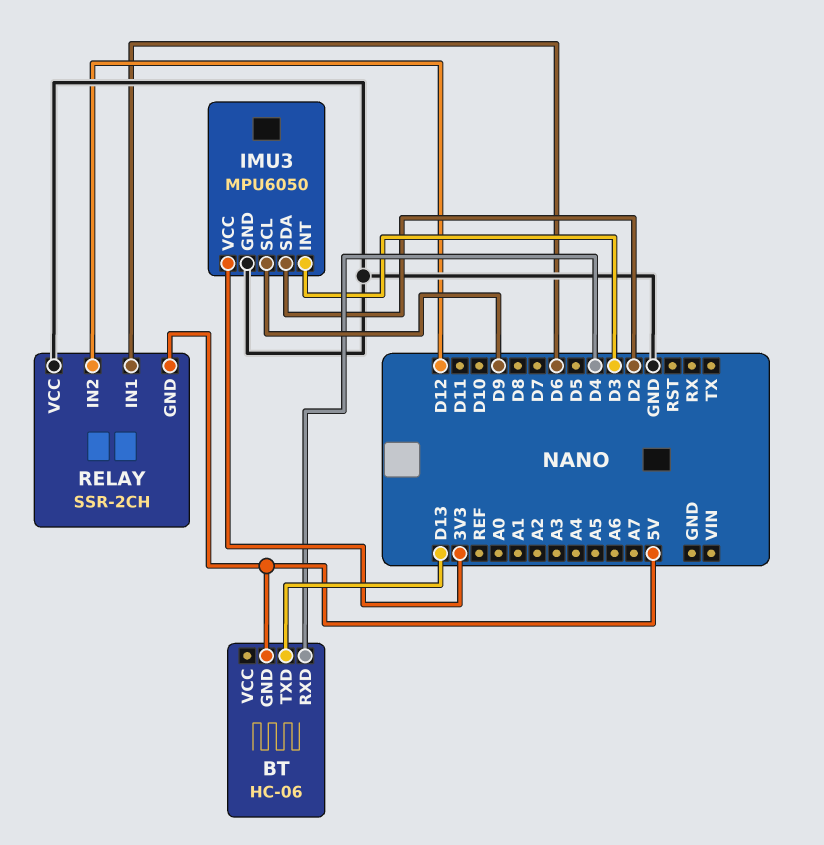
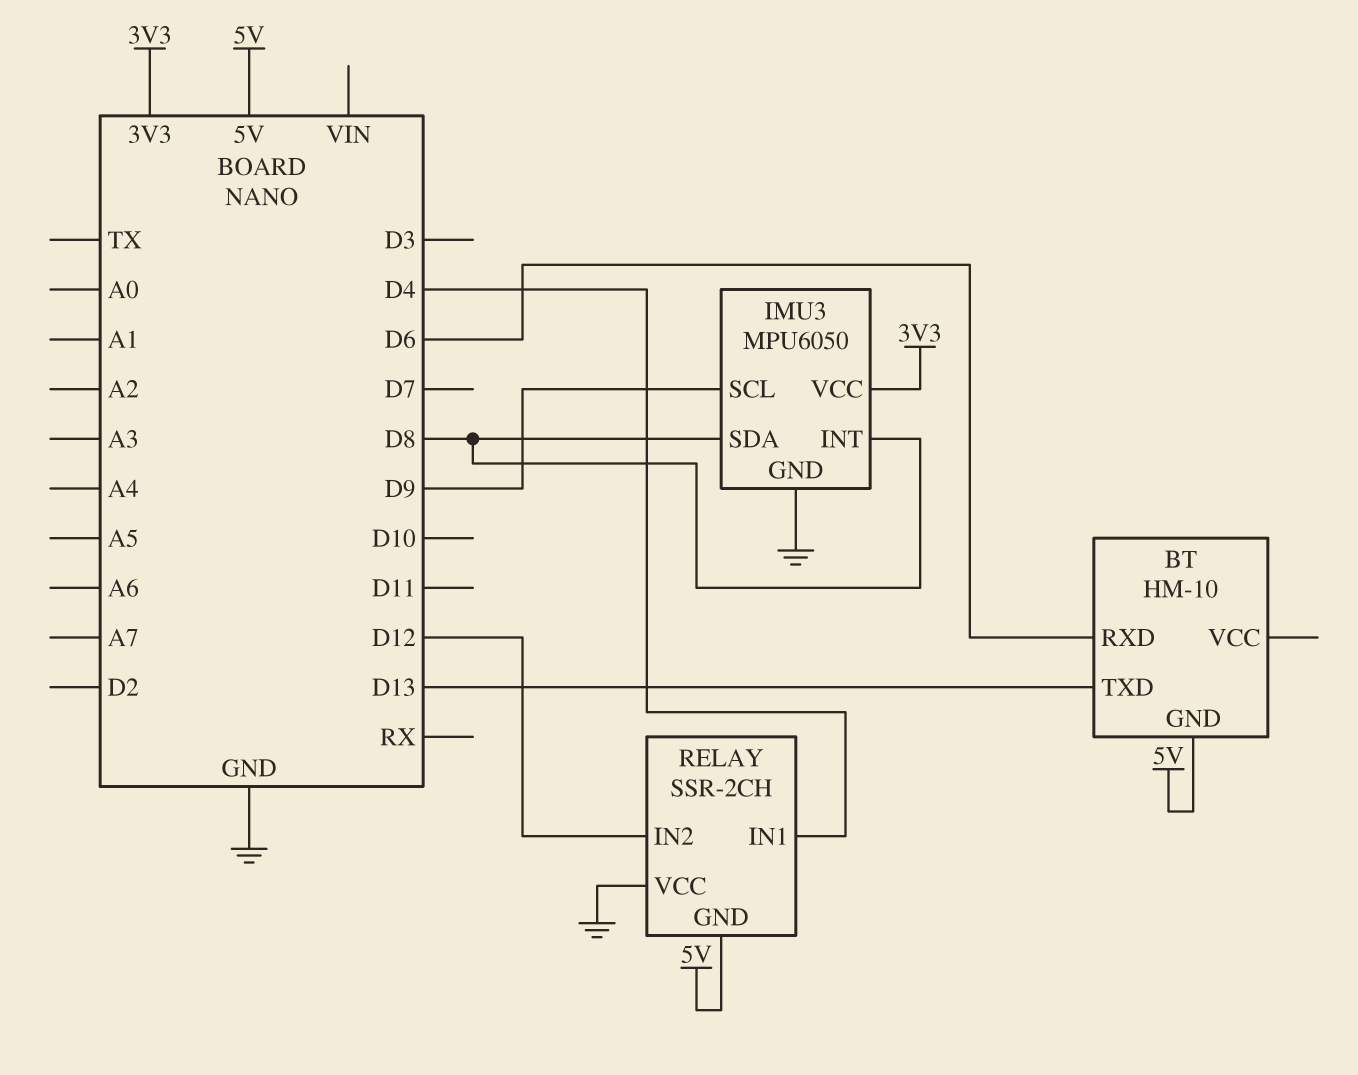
BT: HC-06 -> HM-10
BT pin RXD: D4 -> D6
IMU3 pin INT: D3 -> D8
IMU3 pin SDA: D2 -> D8
RELAY pin IN1: D6 -> D4

